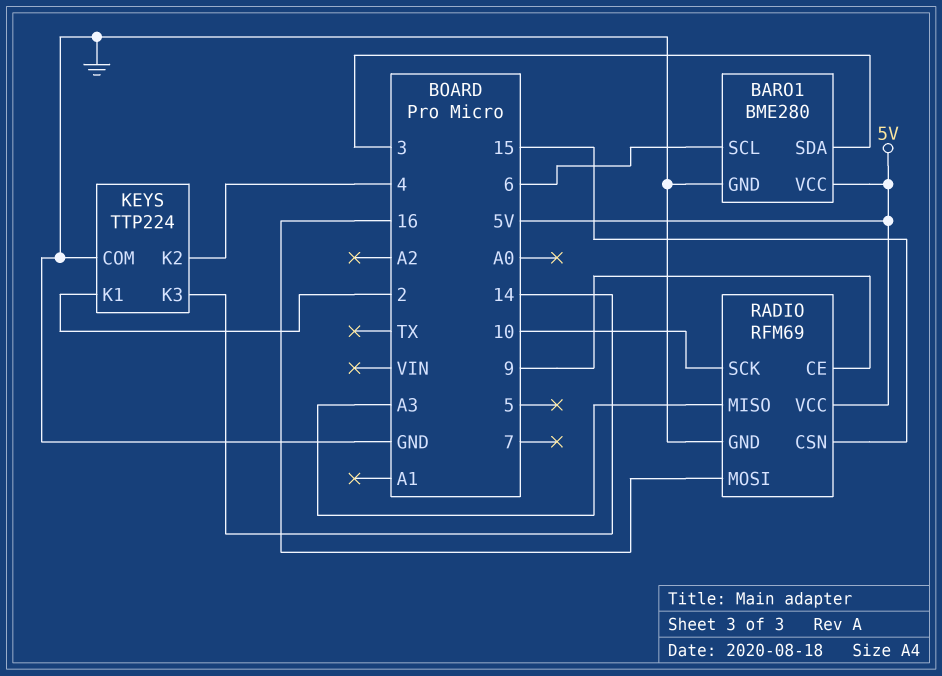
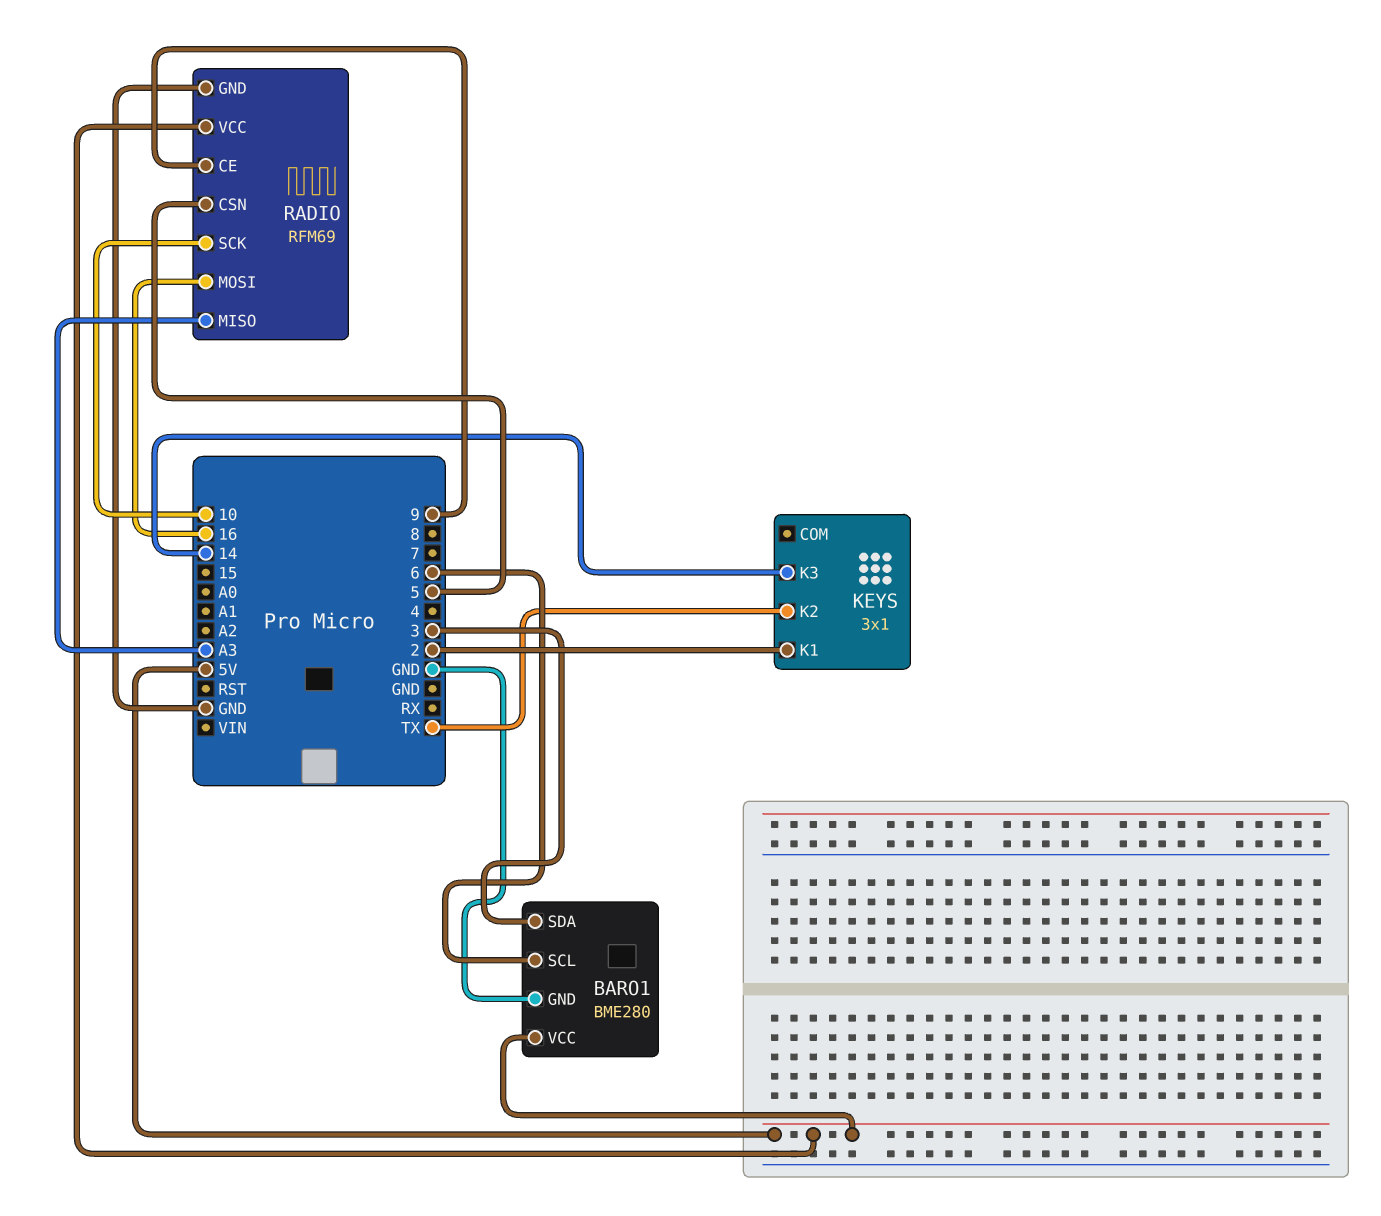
KEYS: TTP224 -> 3x1
KEYS pin COM: GND -> none
KEYS pin K2: 4 -> TX
RADIO pin CSN: 15 -> 5

